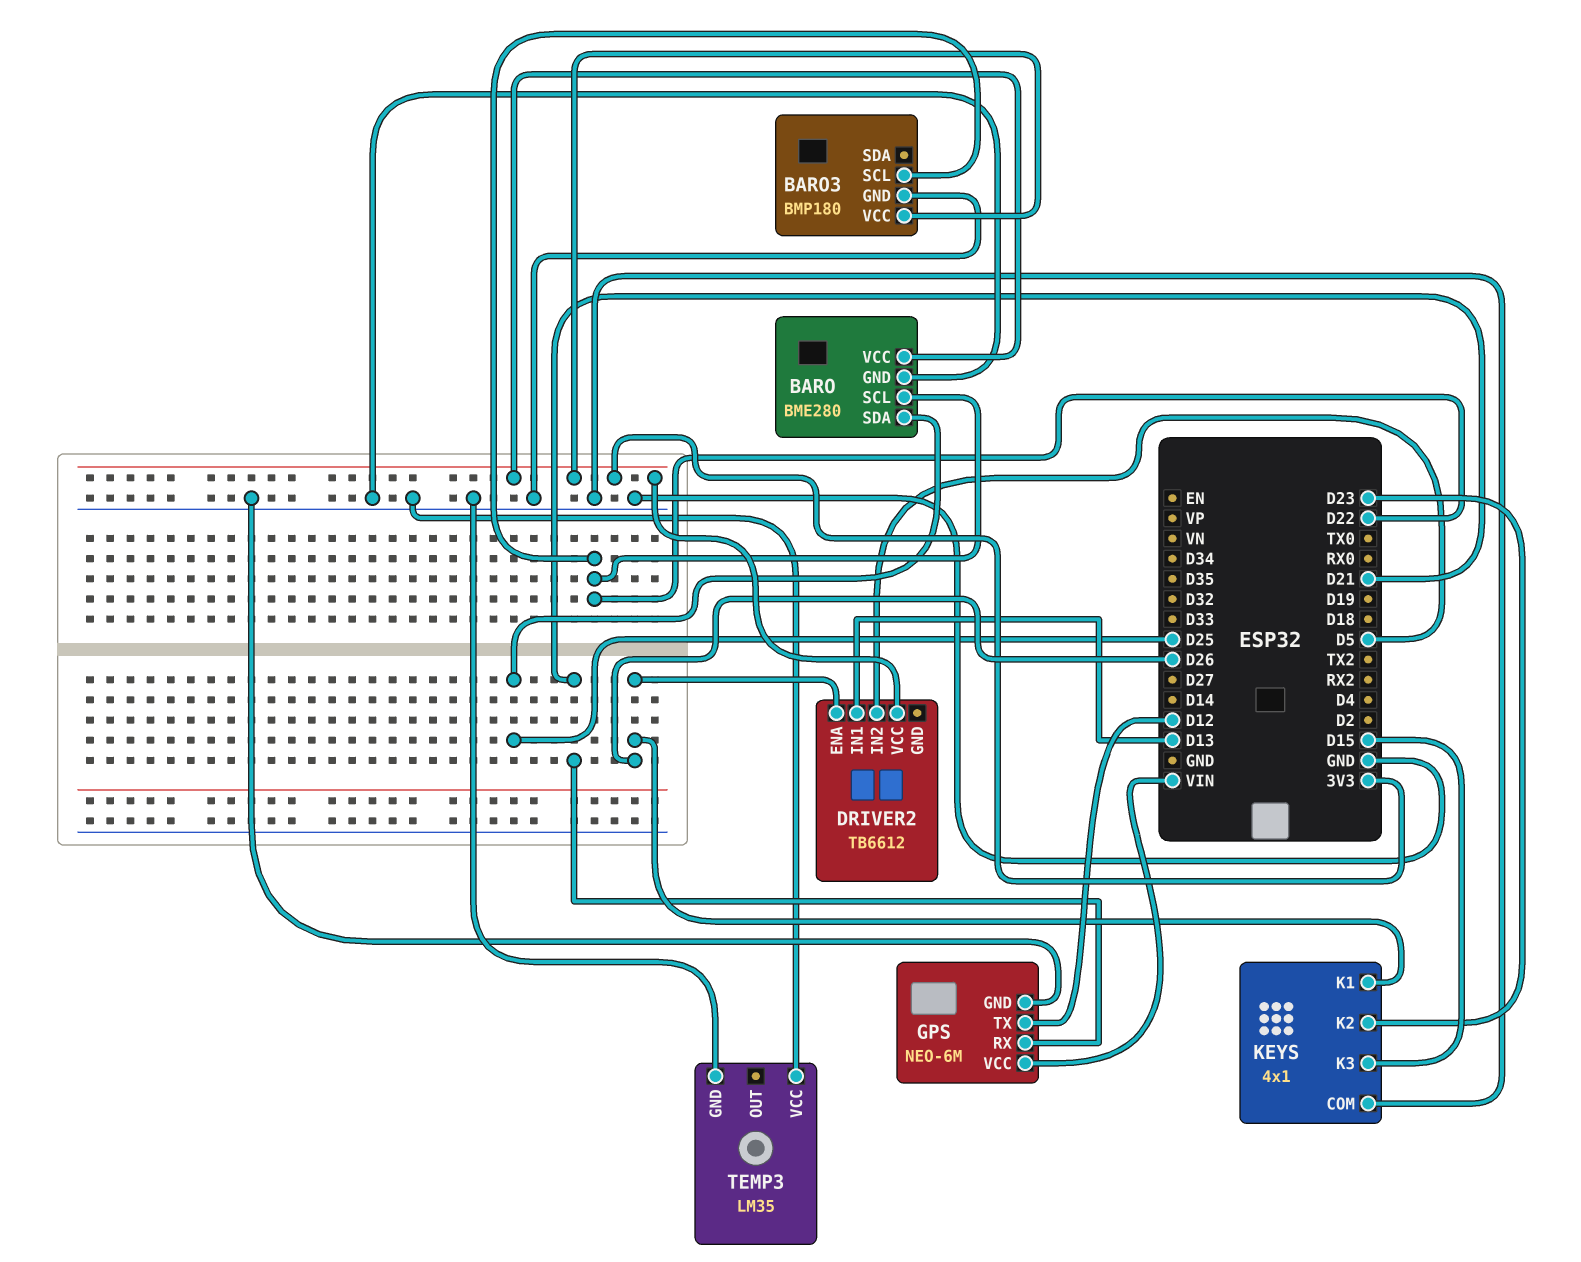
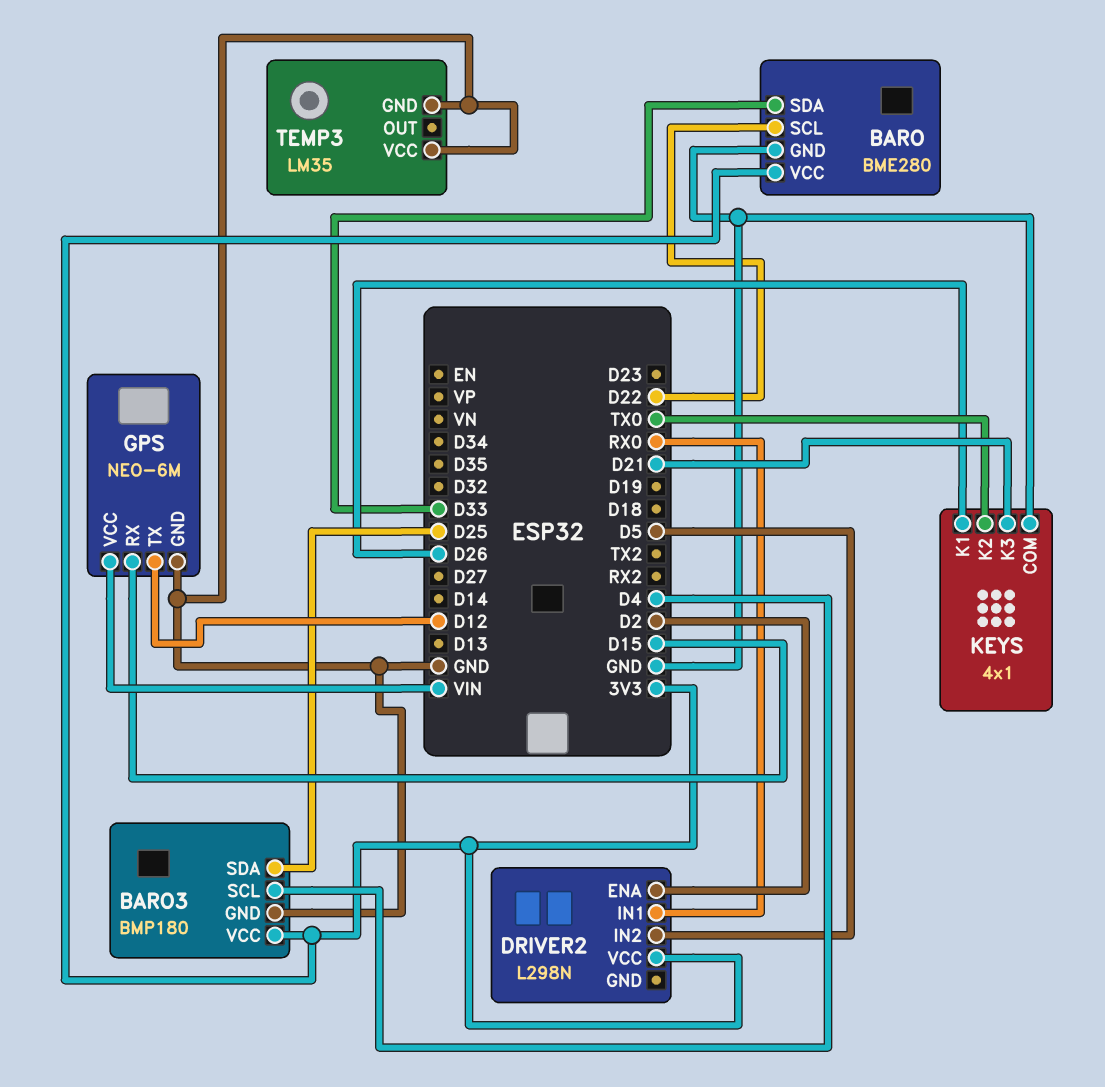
BARO pin SDA: D25 -> D33
BARO3 pin SCL: D22 -> D4
BARO3 pin SDA: none -> D25
DRIVER2: TB6612 -> L298N
DRIVER2 pin ENA: D26 -> D2
DRIVER2 pin IN1: D13 -> RX0
GPS pin RX: D21 -> D15
KEYS pin K2: D23 -> TX0
KEYS pin K3: D15 -> D21

